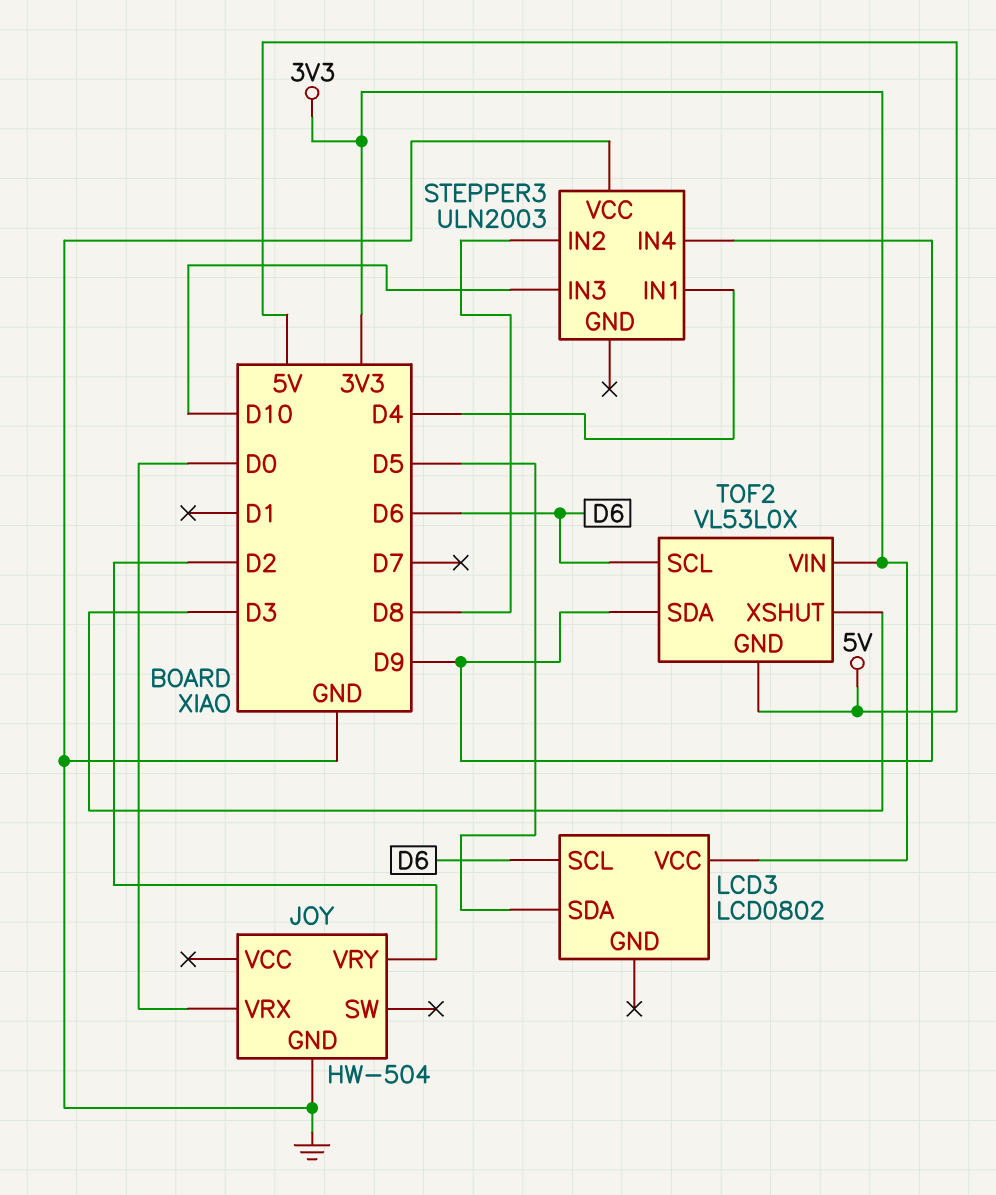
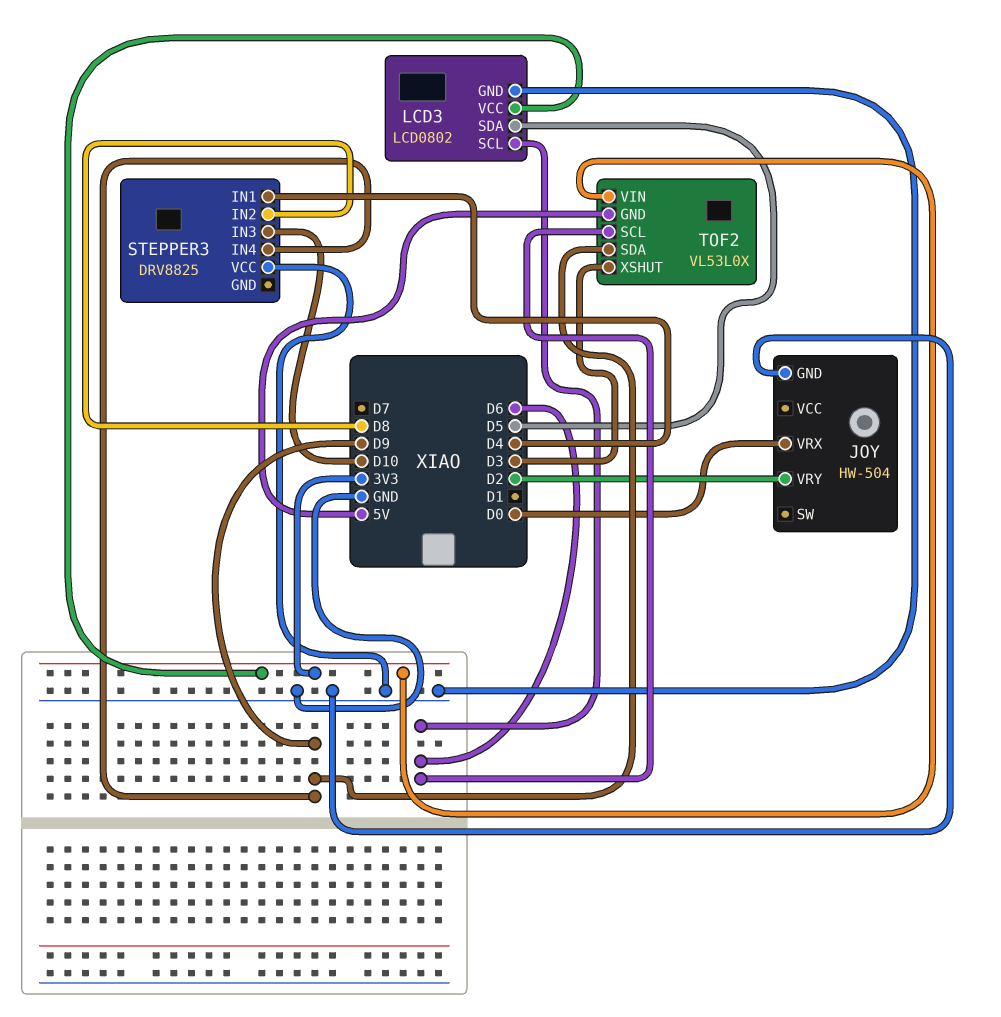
LCD3 pin GND: none -> GND
STEPPER3: ULN2003 -> DRV8825

